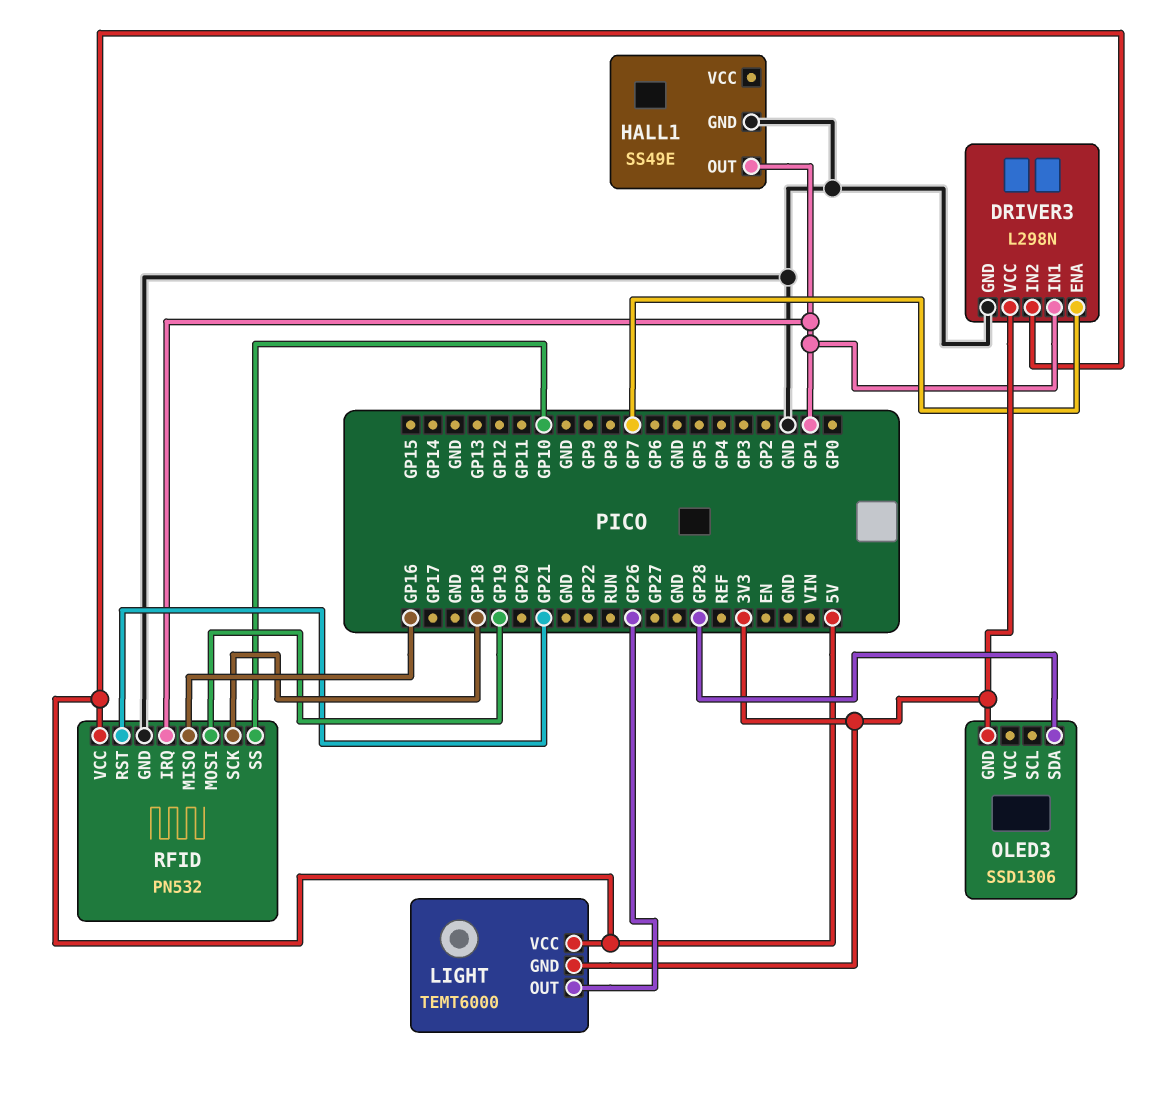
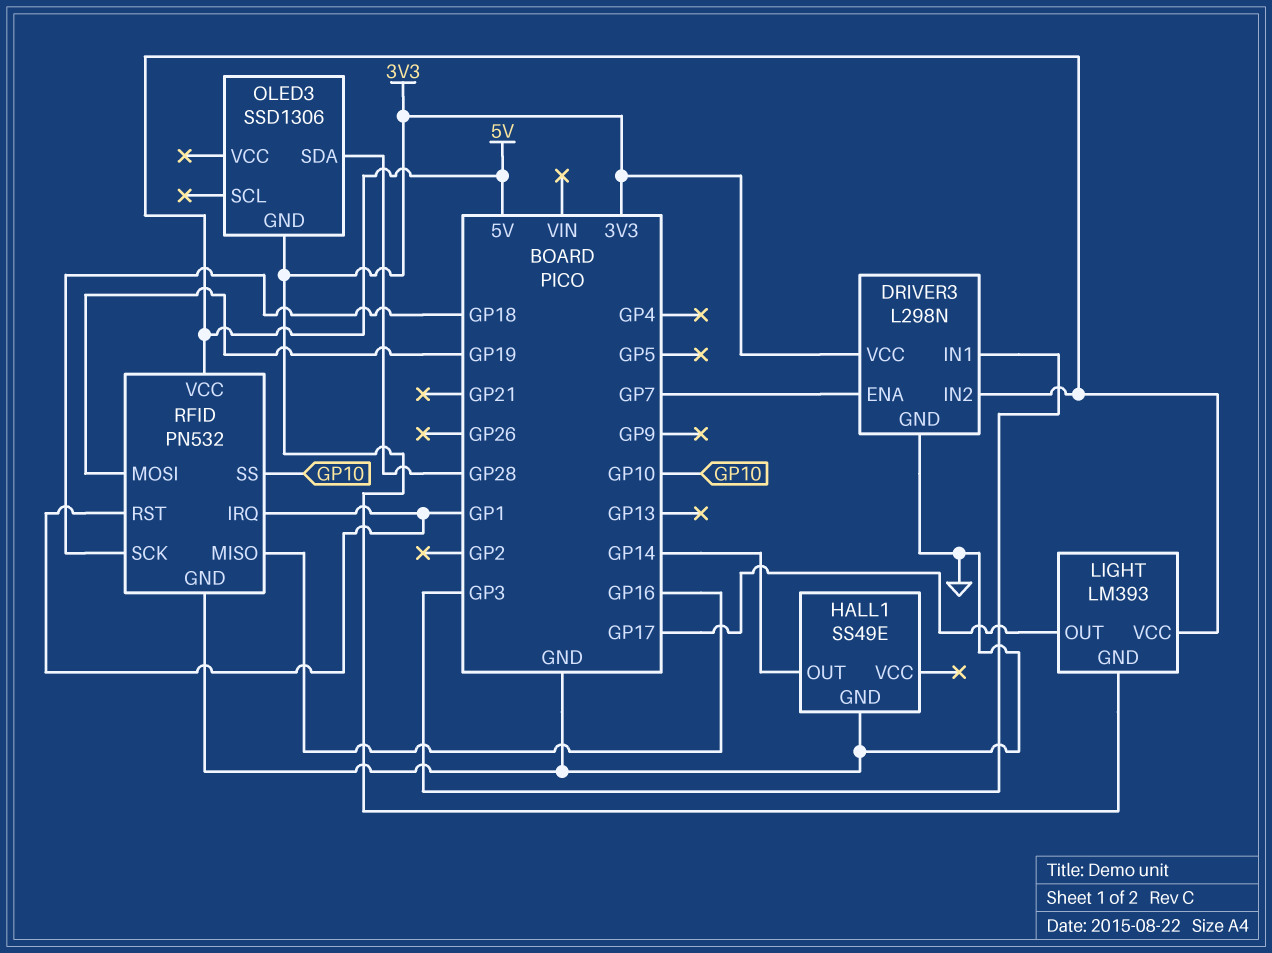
DRIVER3 pin IN1: GP1 -> GP3
HALL1 pin OUT: GP1 -> GP14
LIGHT: TEMT6000 -> LM393
LIGHT pin OUT: GP26 -> GP17
RFID pin RST: GP21 -> GP1

